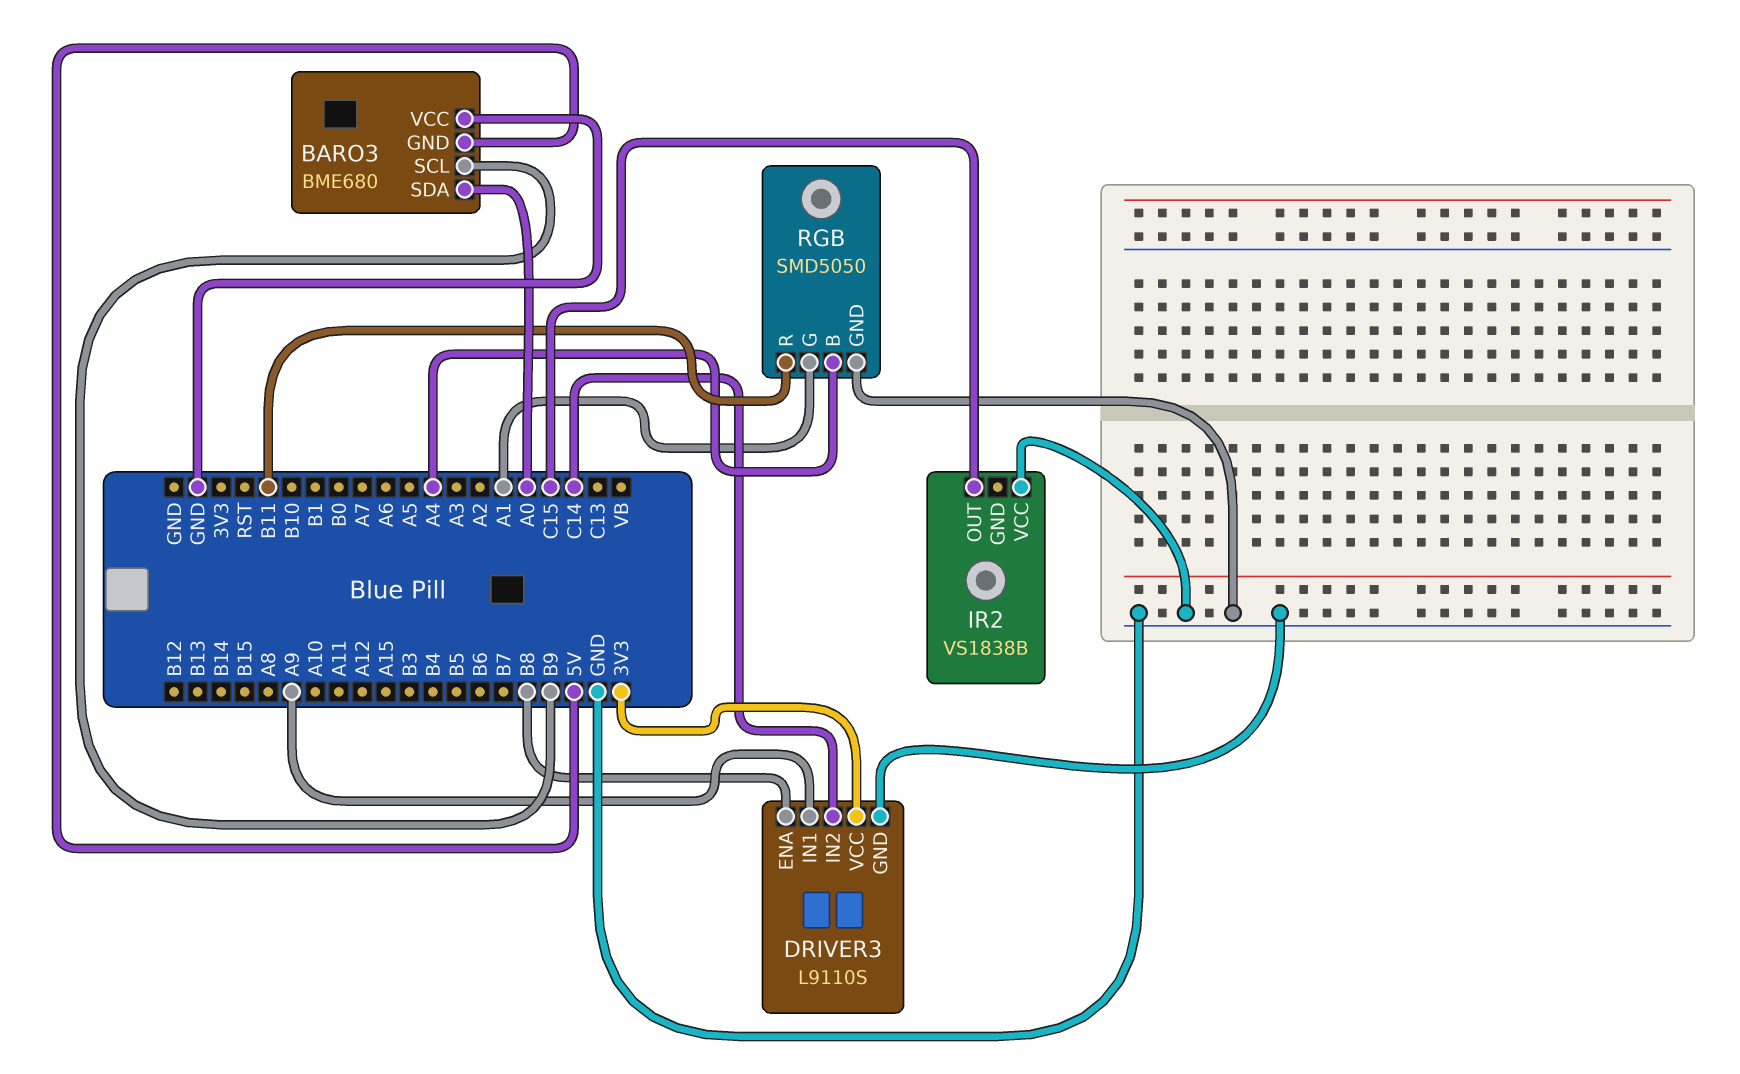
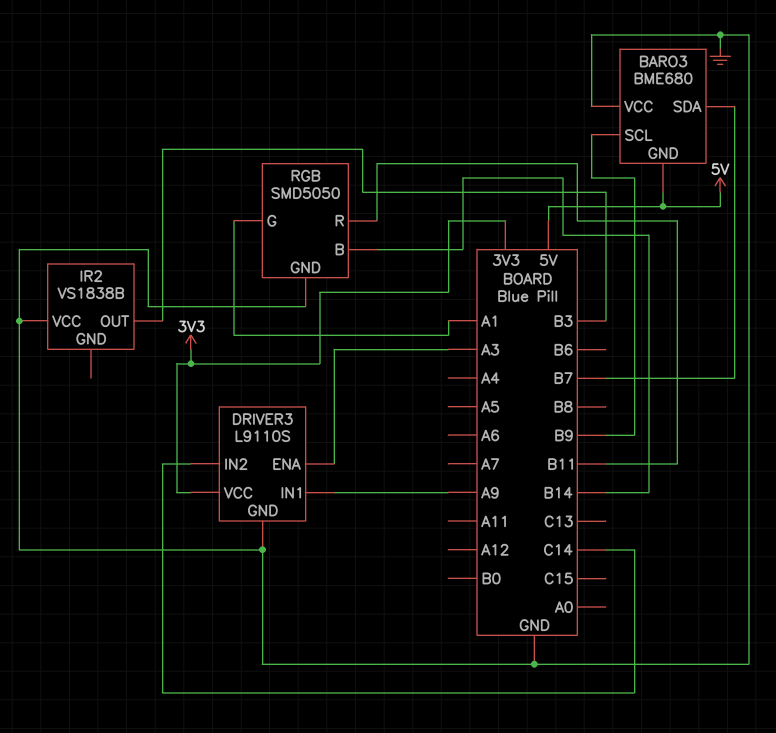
BARO3 pin SDA: A0 -> B7
DRIVER3 pin ENA: B8 -> A3
IR2 pin OUT: C15 -> B3
RGB pin B: A4 -> B14

